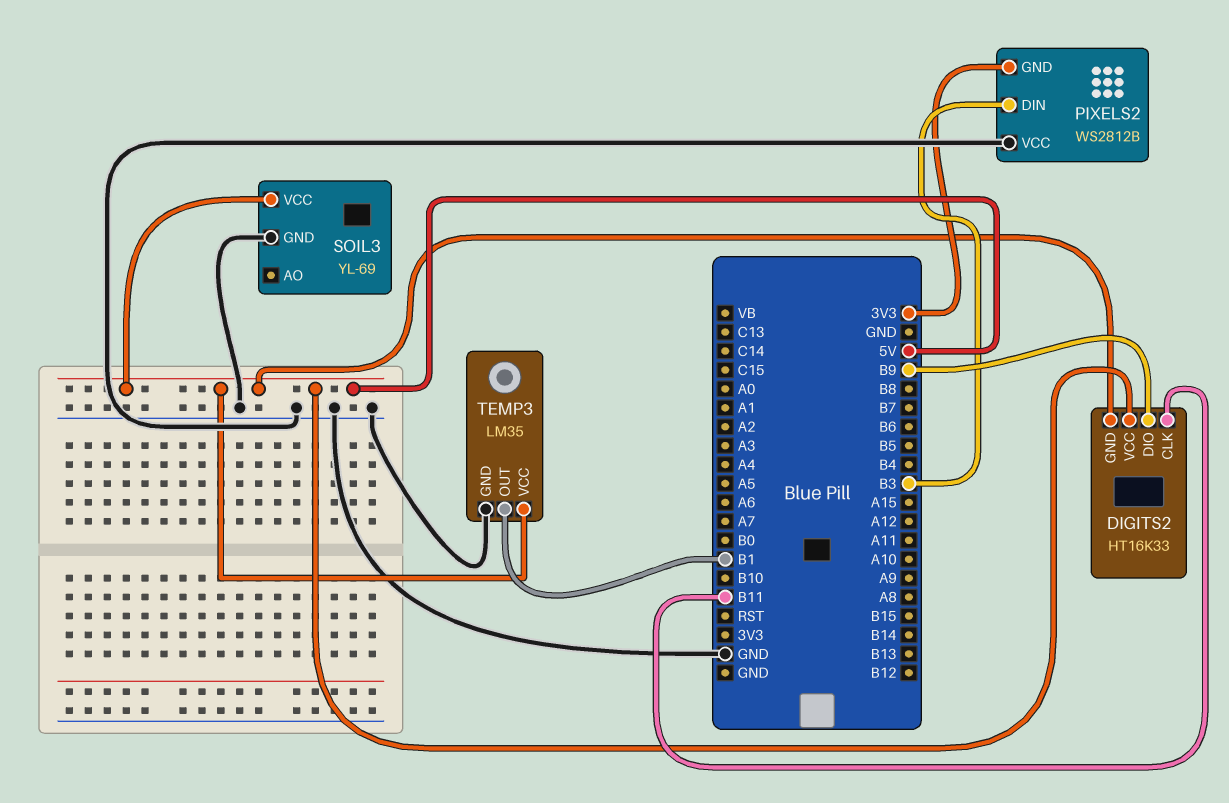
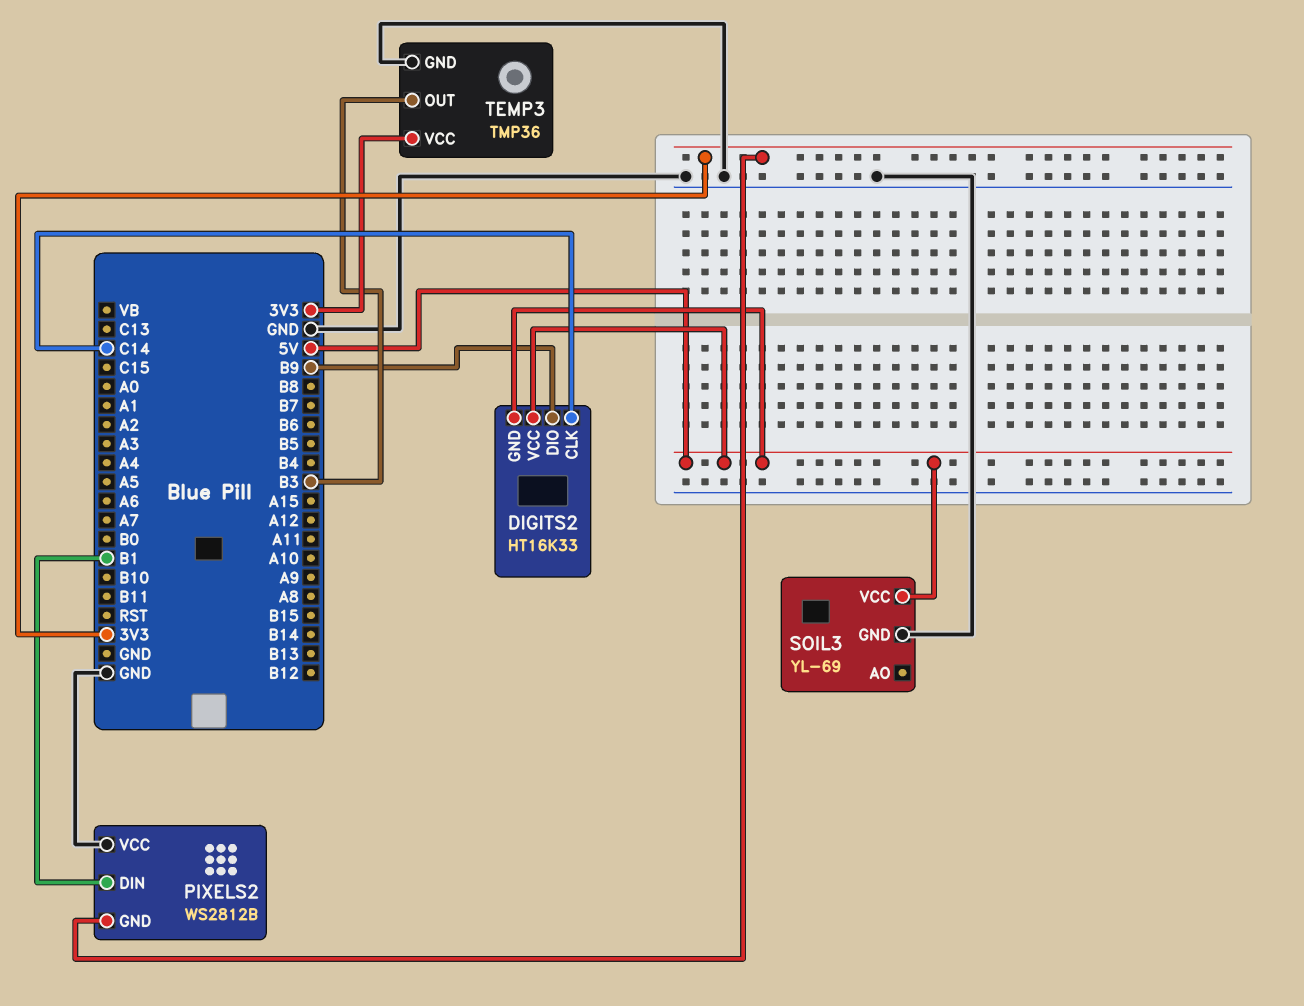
DIGITS2 pin CLK: B11 -> C14
PIXELS2 pin DIN: B3 -> B1
TEMP3: LM35 -> TMP36
TEMP3 pin OUT: B1 -> B3
TEMP3 pin VCC: 5V -> 3V3

